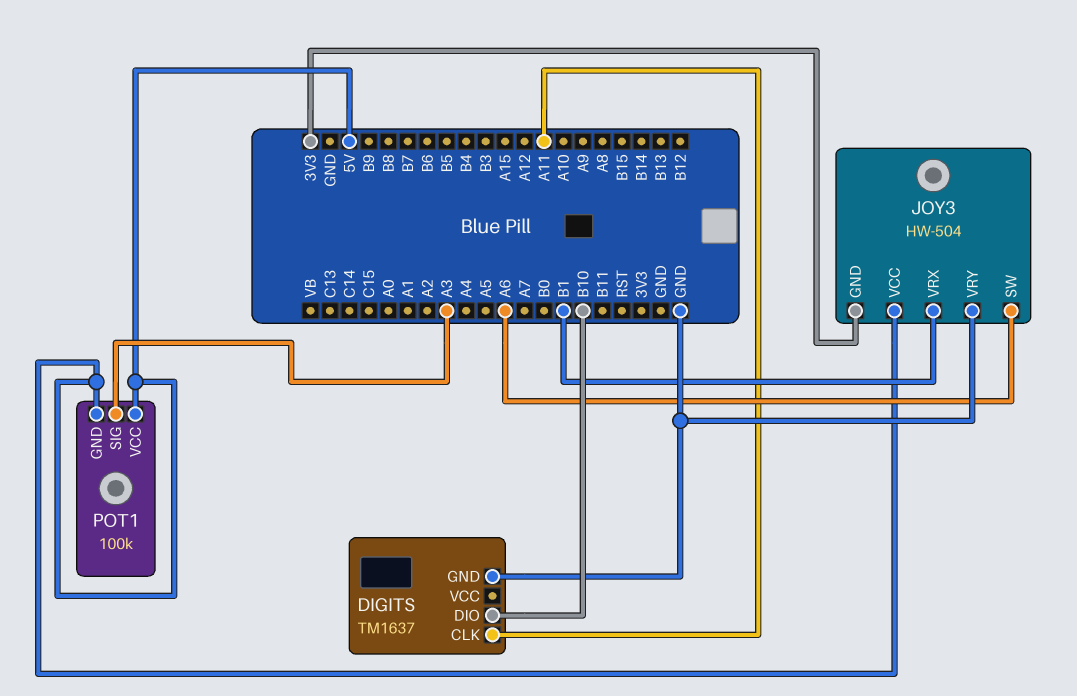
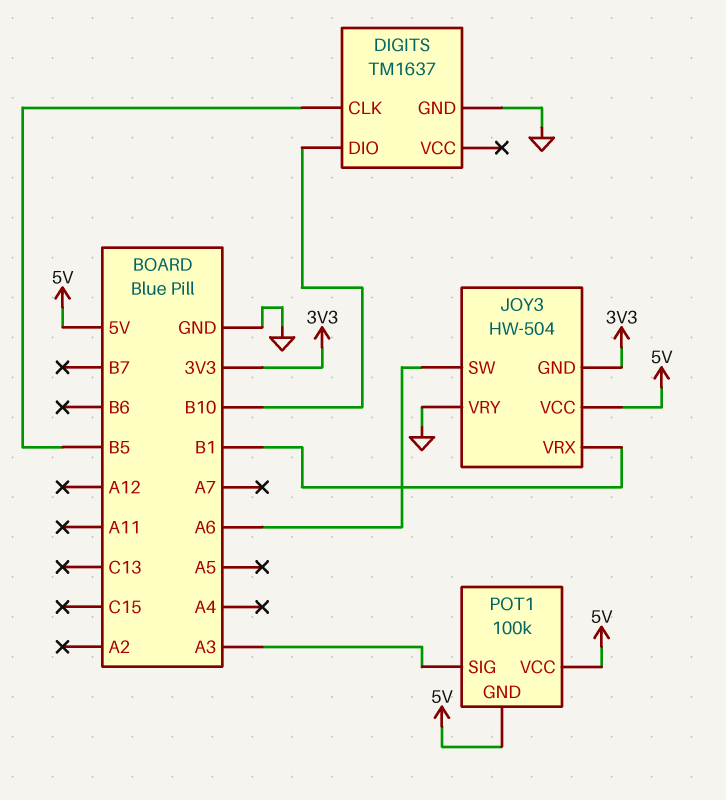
DIGITS pin CLK: A11 -> B5

